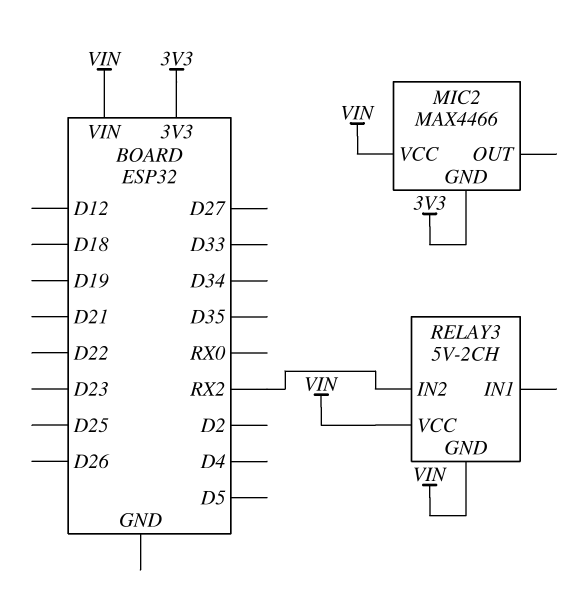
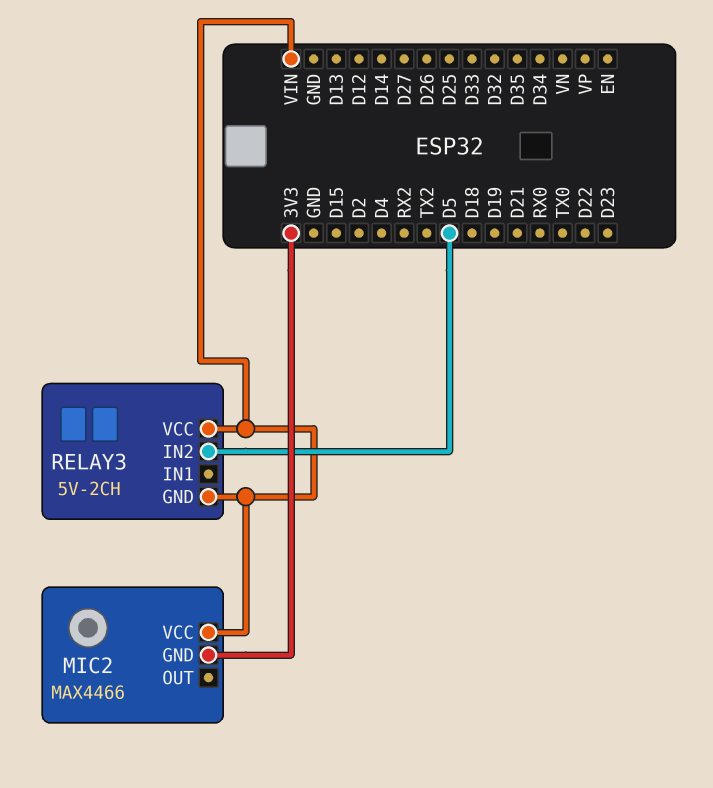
RELAY3 pin IN2: RX2 -> D5

